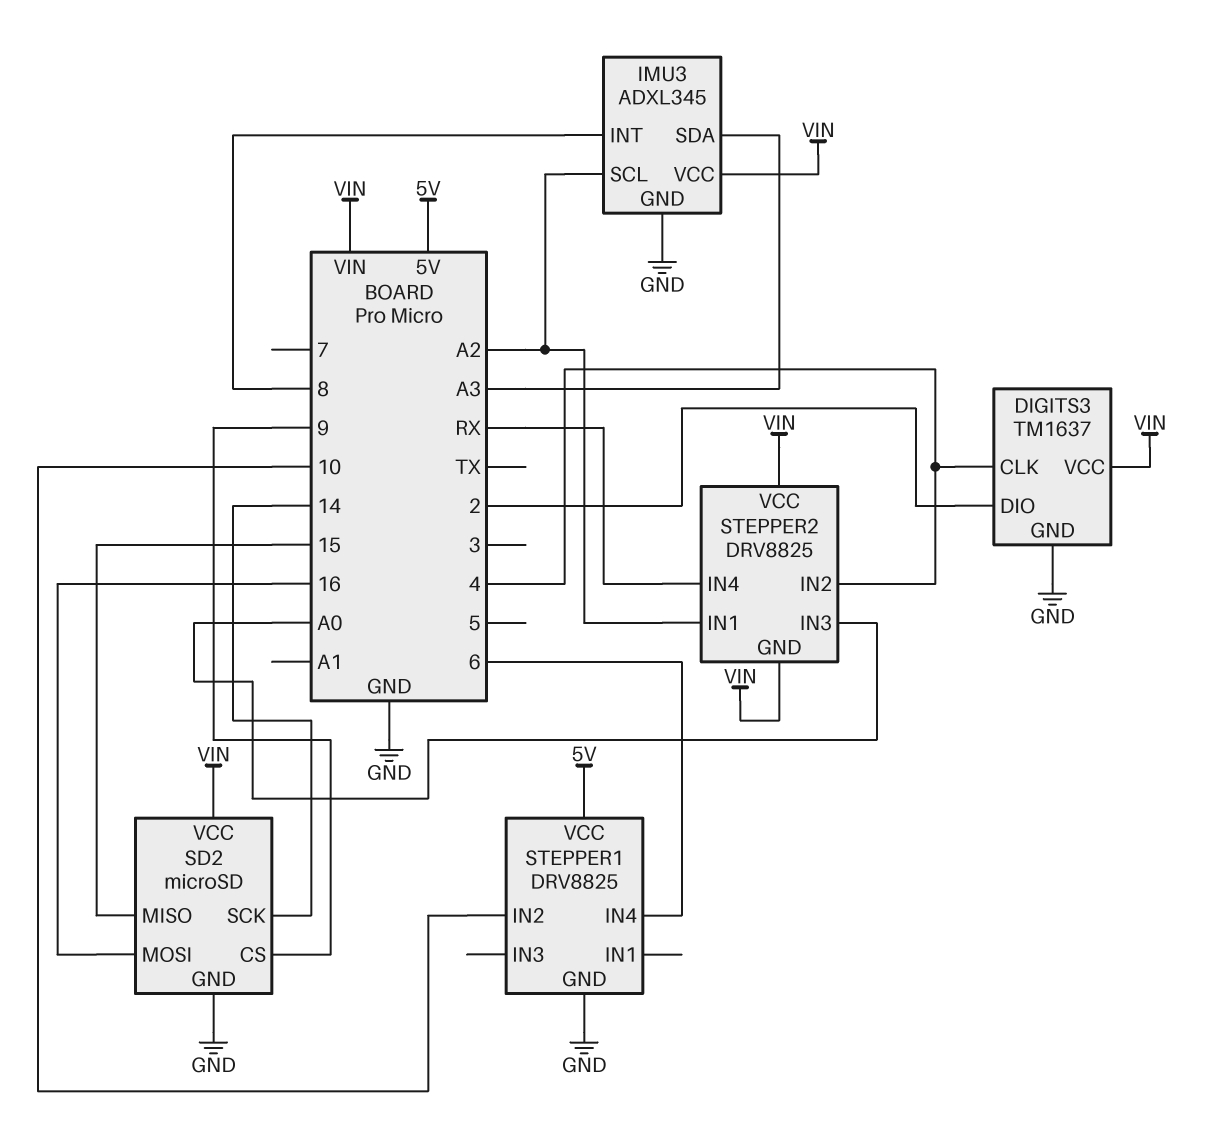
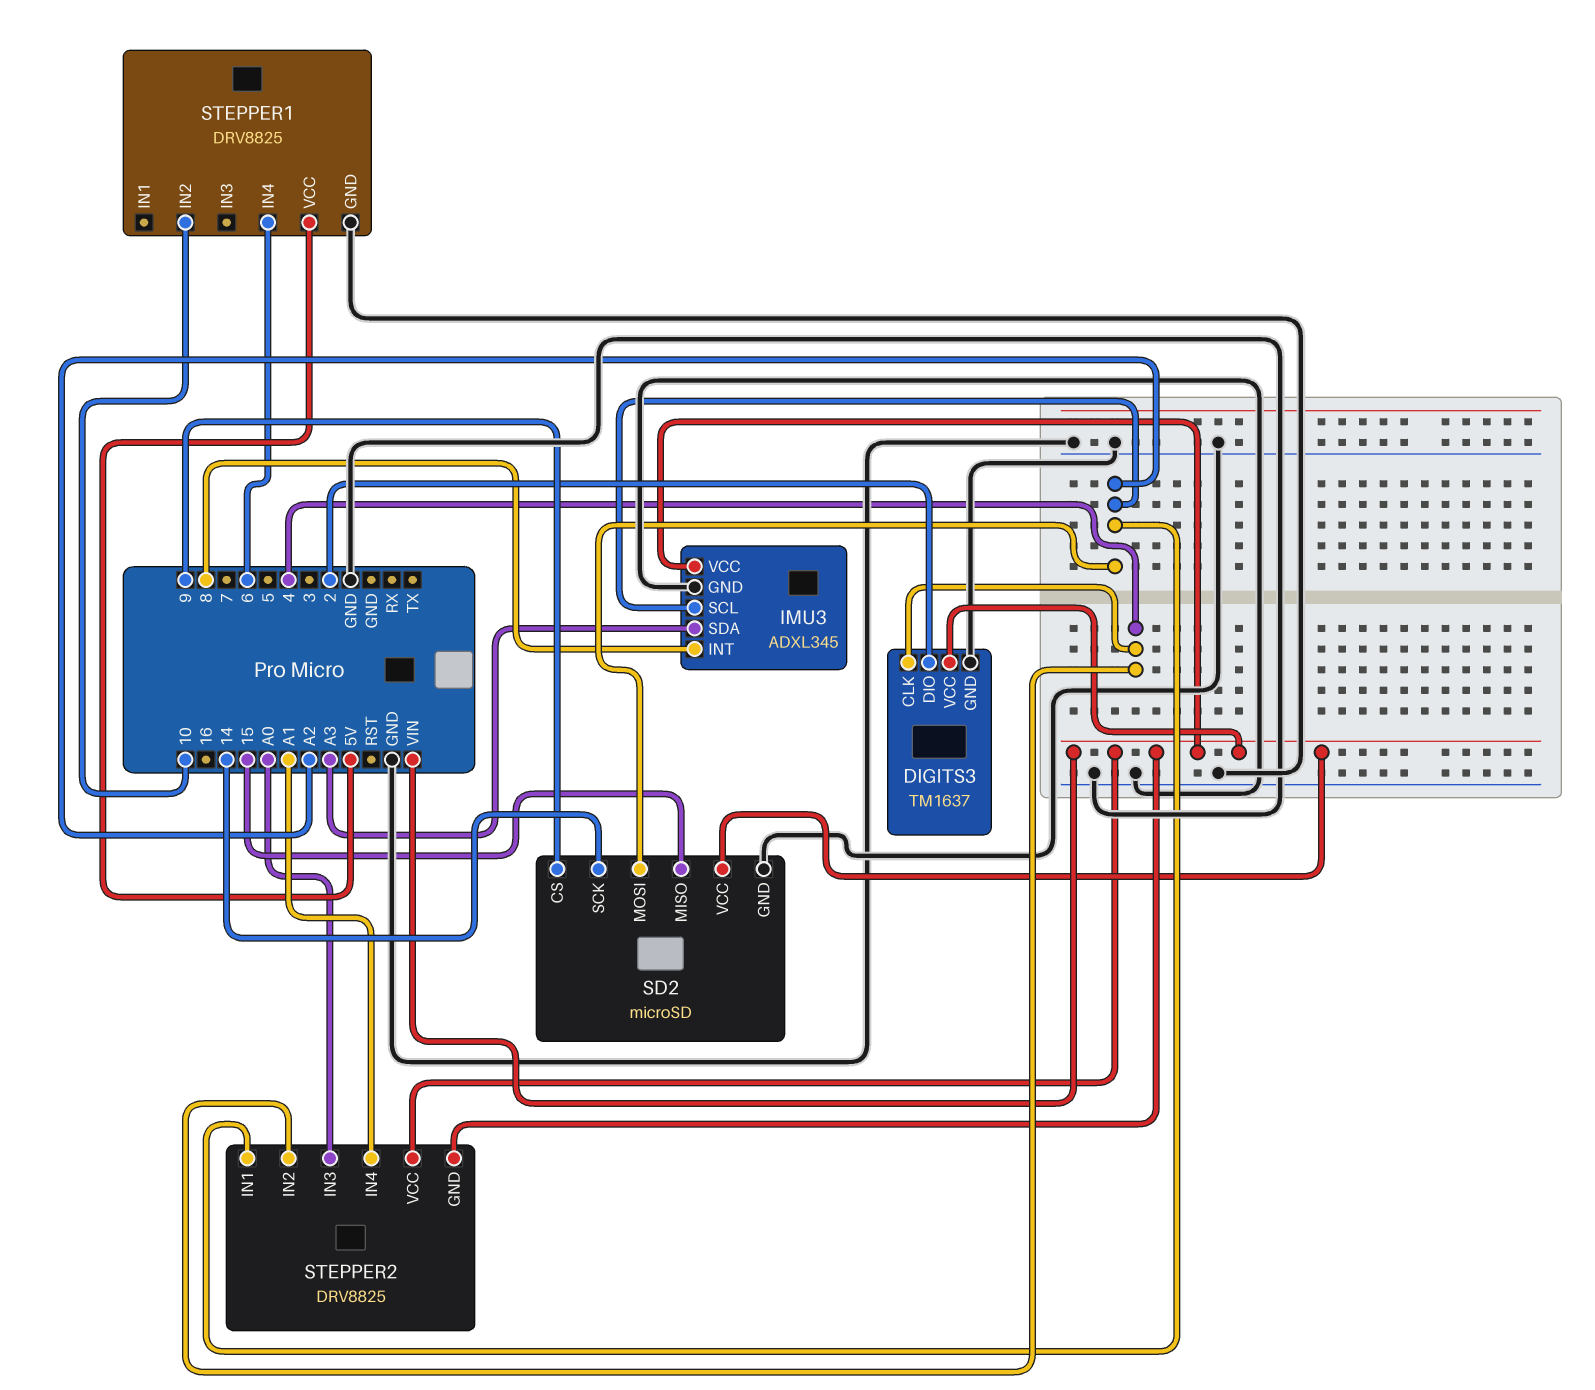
SD2 pin MOSI: 16 -> A2
STEPPER2 pin IN4: RX -> A1

